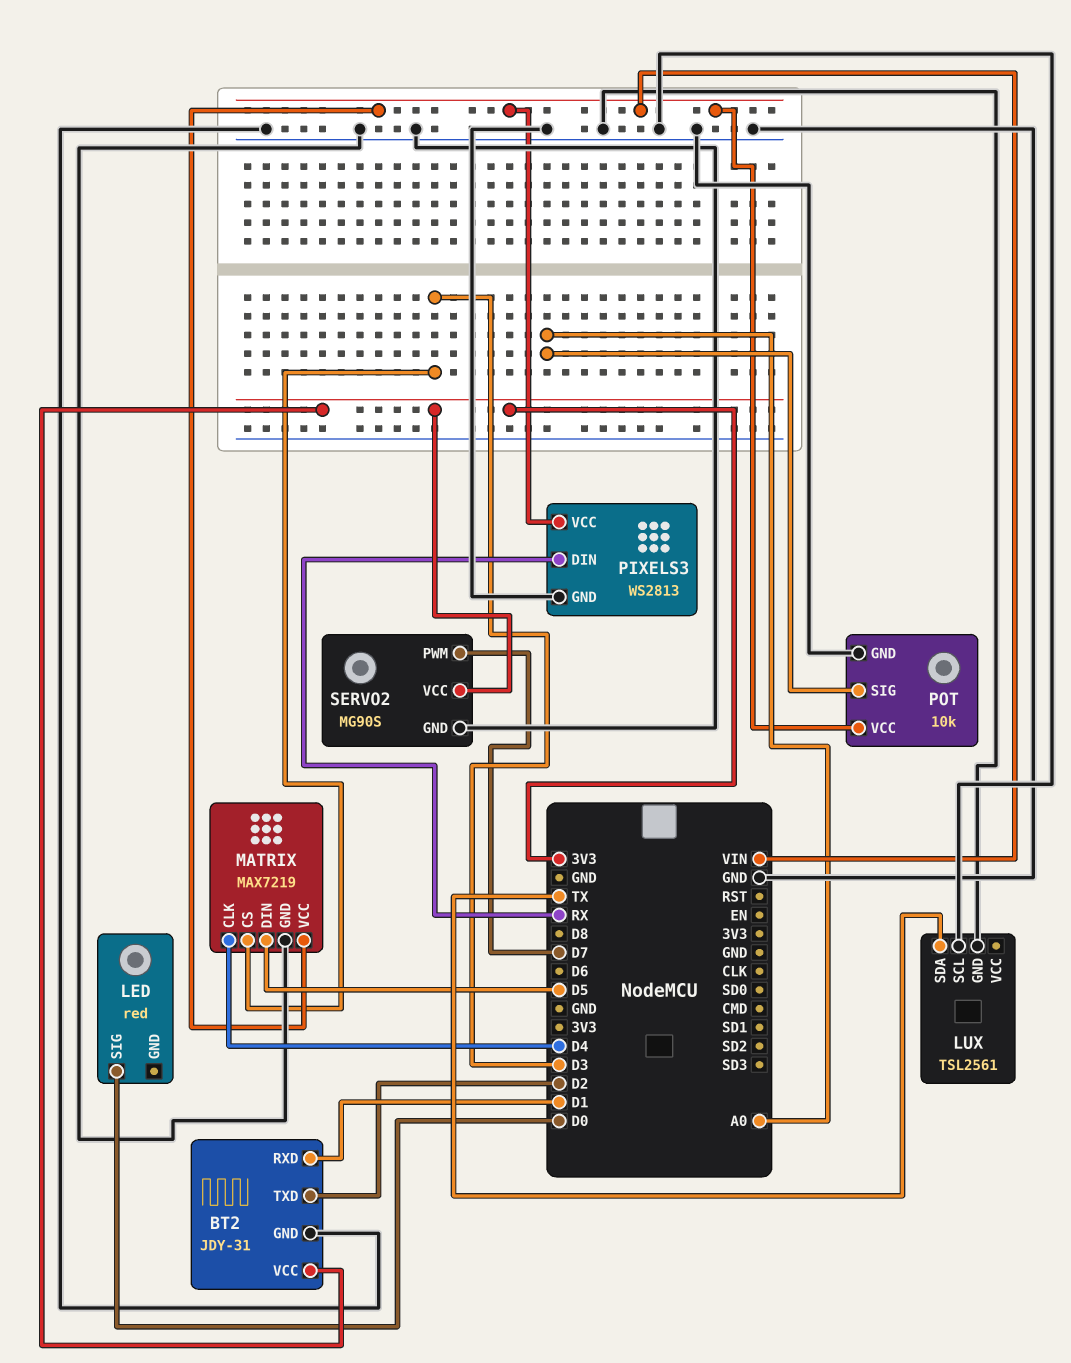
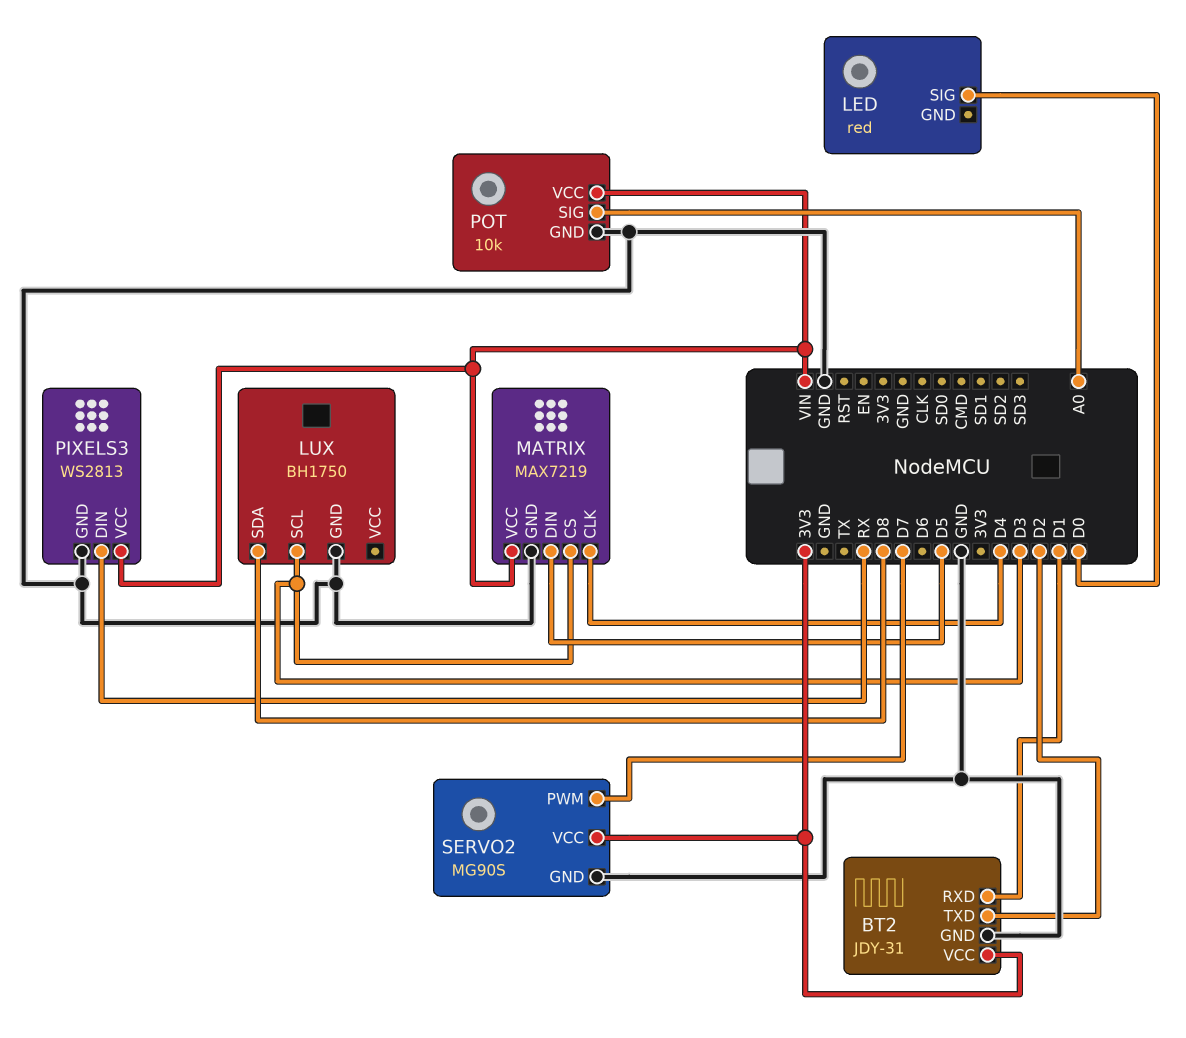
LUX: TSL2561 -> BH1750
LUX pin SCL: GND -> D3
LUX pin SDA: TX -> D8

